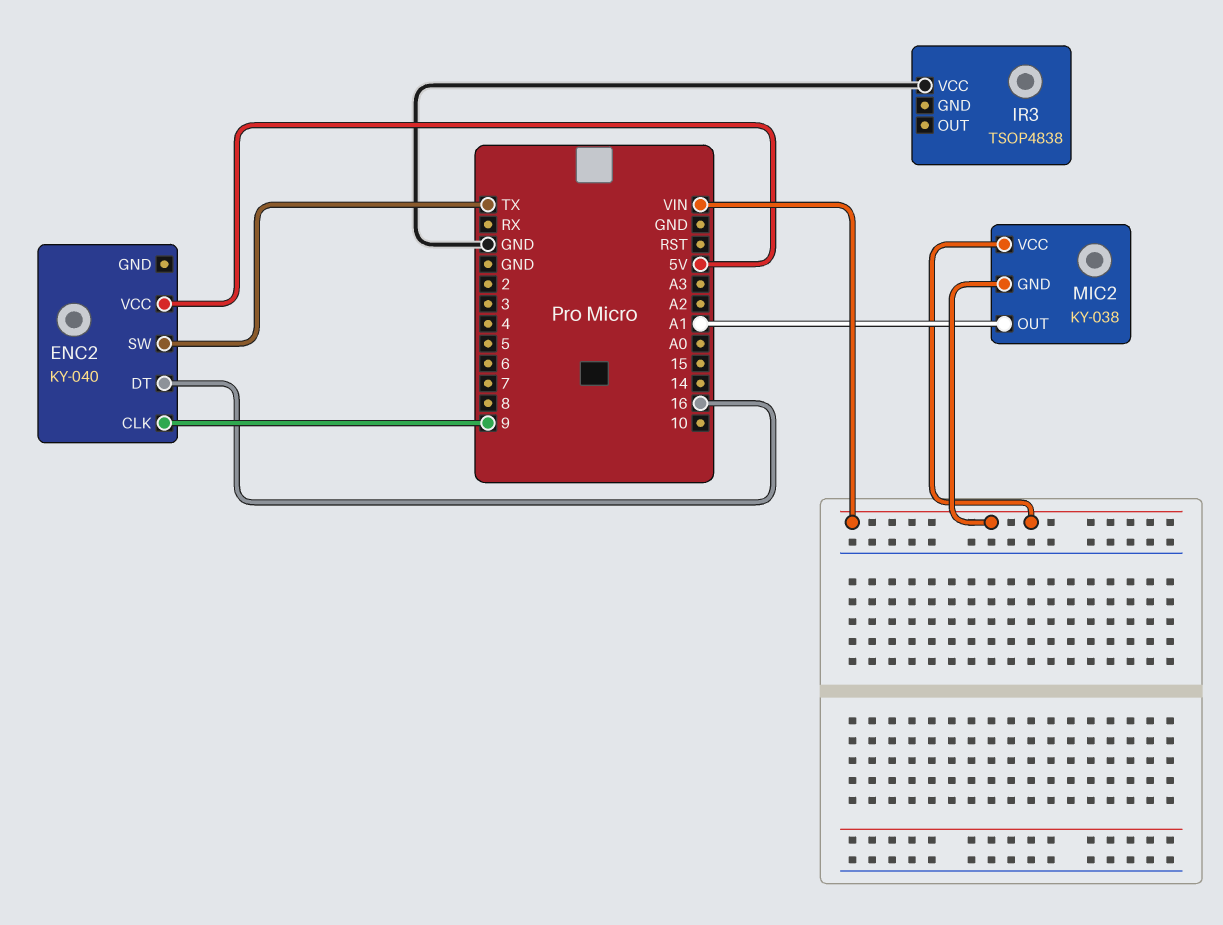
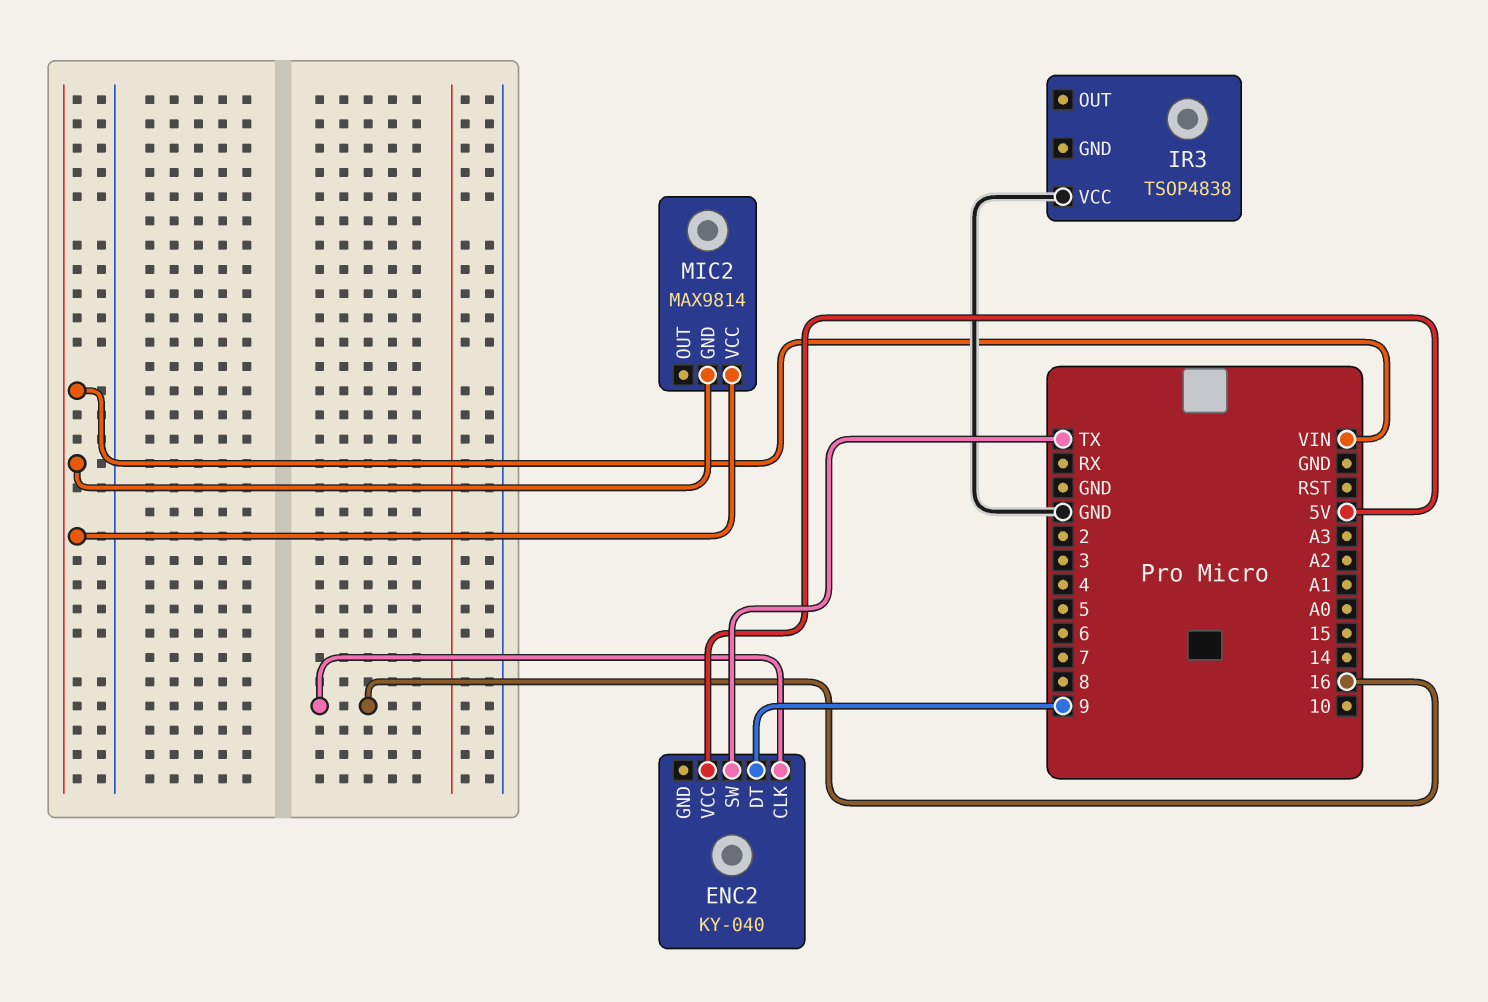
ENC2 pin CLK: 9 -> 16
ENC2 pin DT: 16 -> 9
MIC2: KY-038 -> MAX9814
MIC2 pin OUT: A1 -> none

